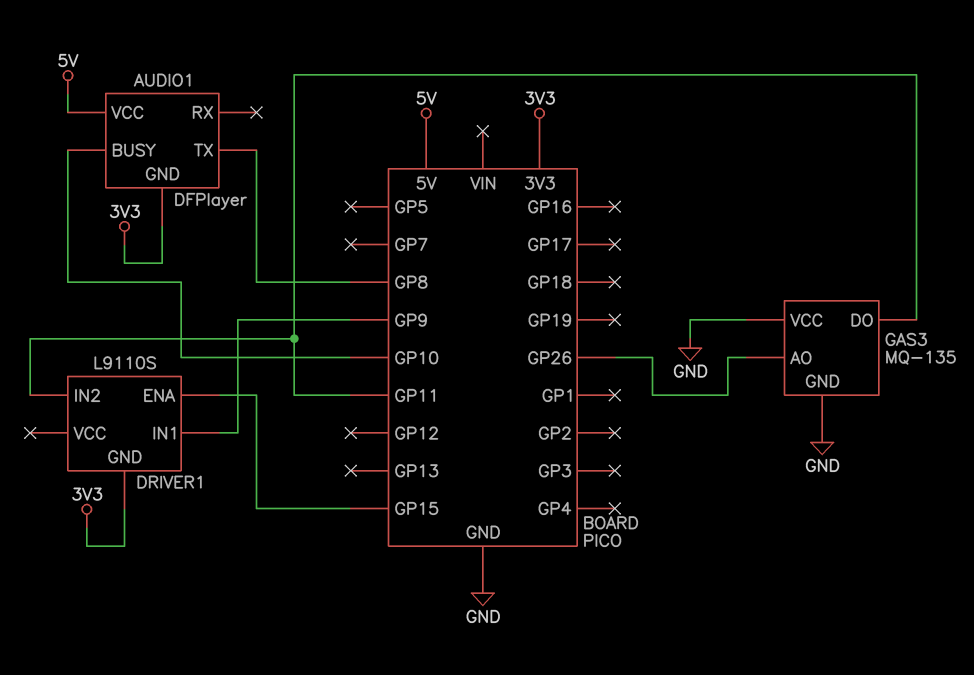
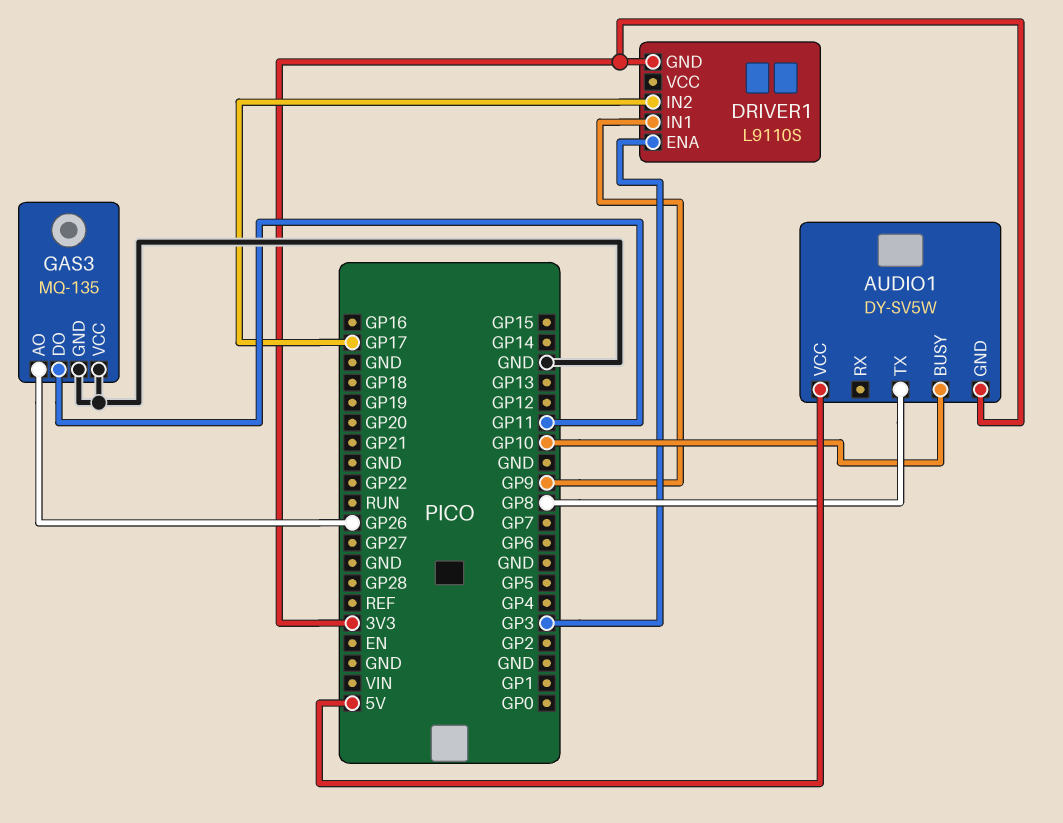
AUDIO1: DFPlayer -> DY-SV5W
DRIVER1 pin ENA: GP15 -> GP3
DRIVER1 pin IN2: GP11 -> GP17

